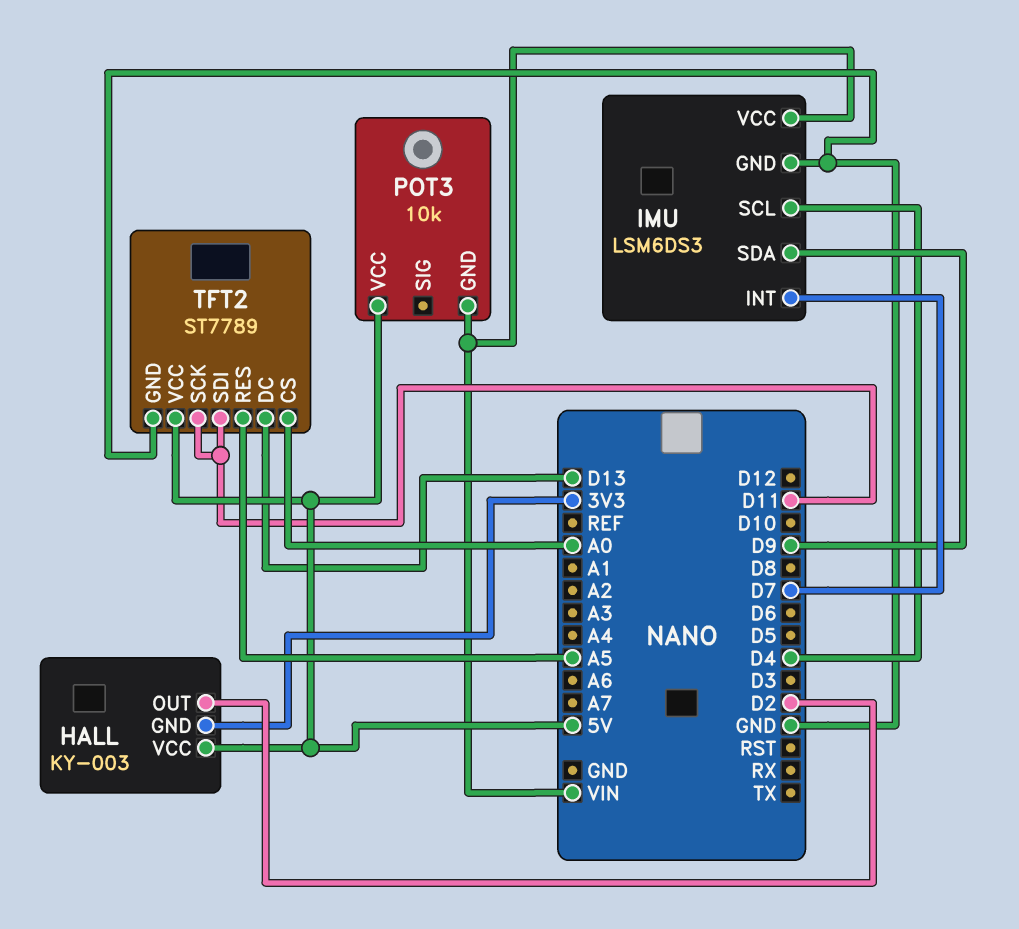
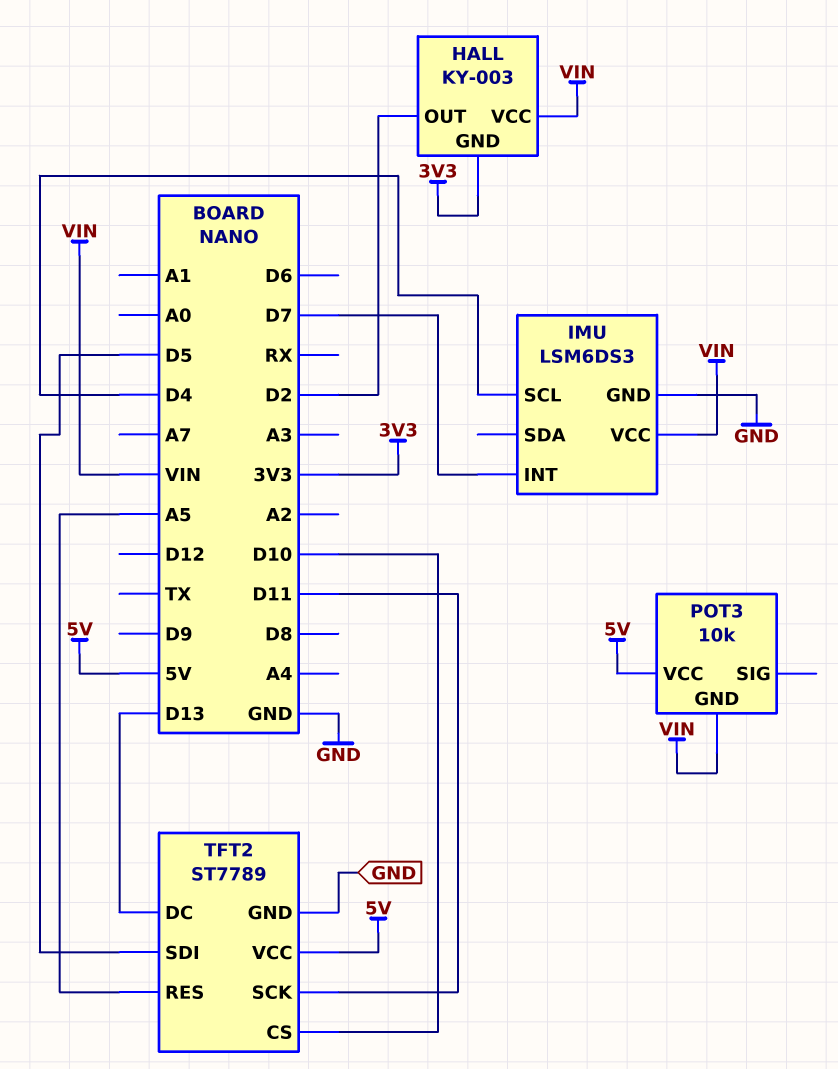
HALL pin VCC: 5V -> VIN
IMU pin SDA: D9 -> none
TFT2 pin CS: A0 -> D10
TFT2 pin SDI: D11 -> D5

